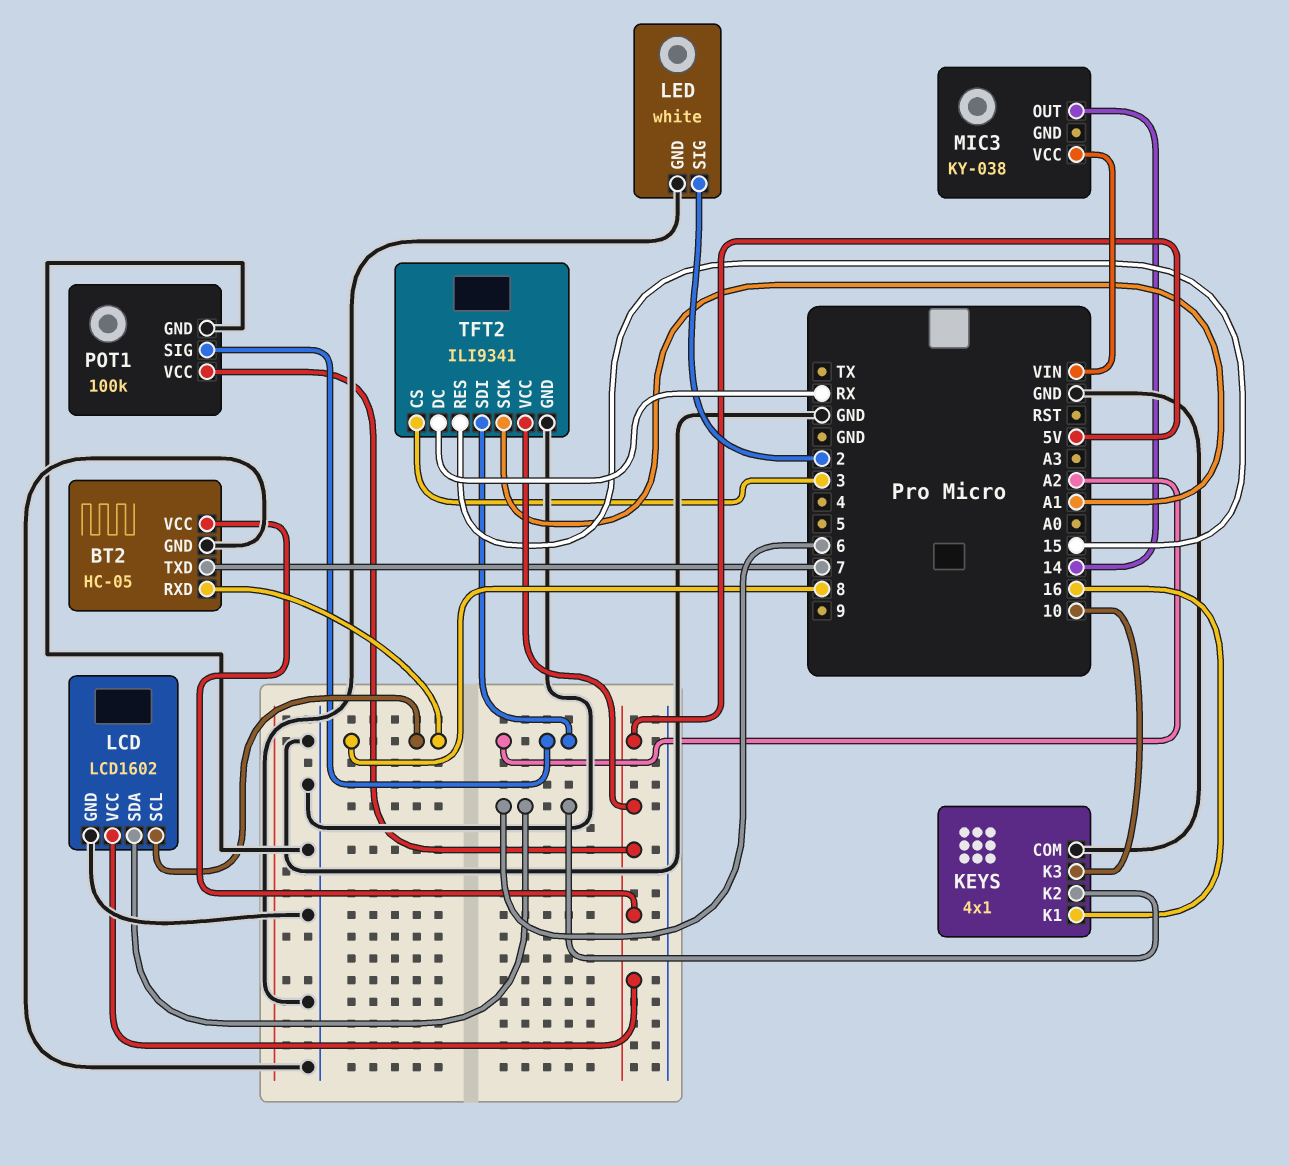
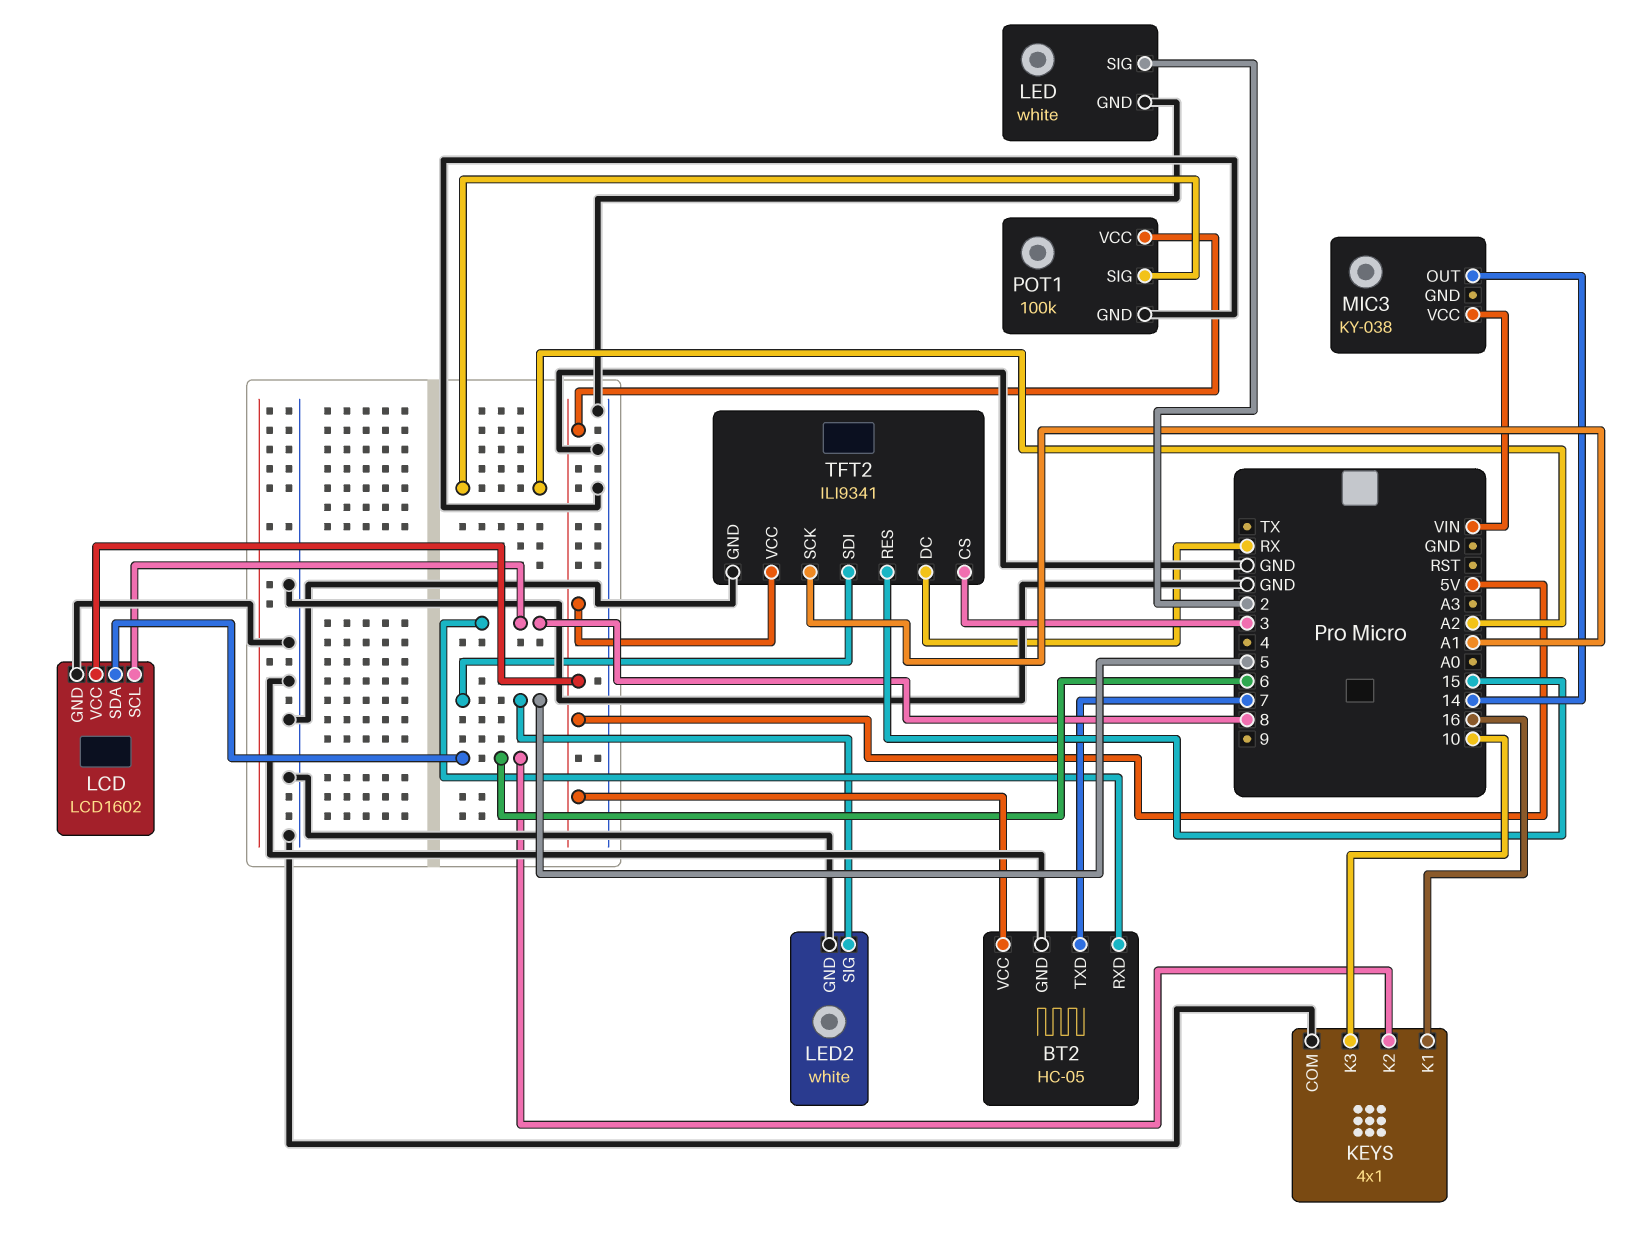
LED2: none -> white
LED2 pin GND: none -> GND
LED2 pin SIG: none -> 5
TFT2 pin SDI: A2 -> 5

